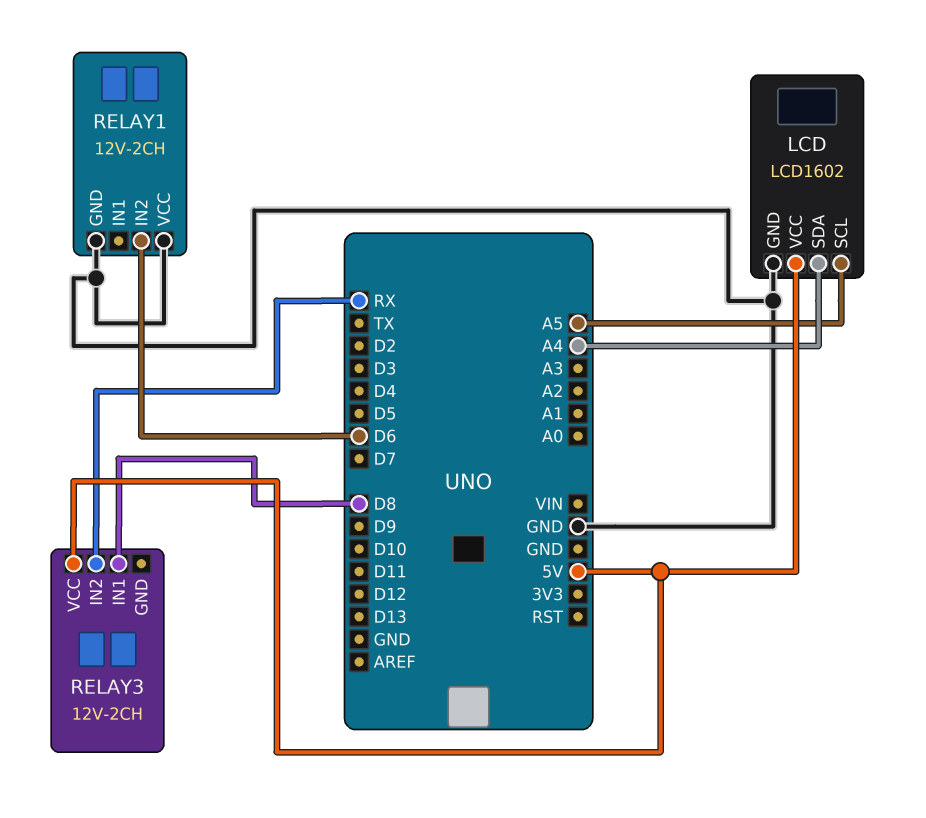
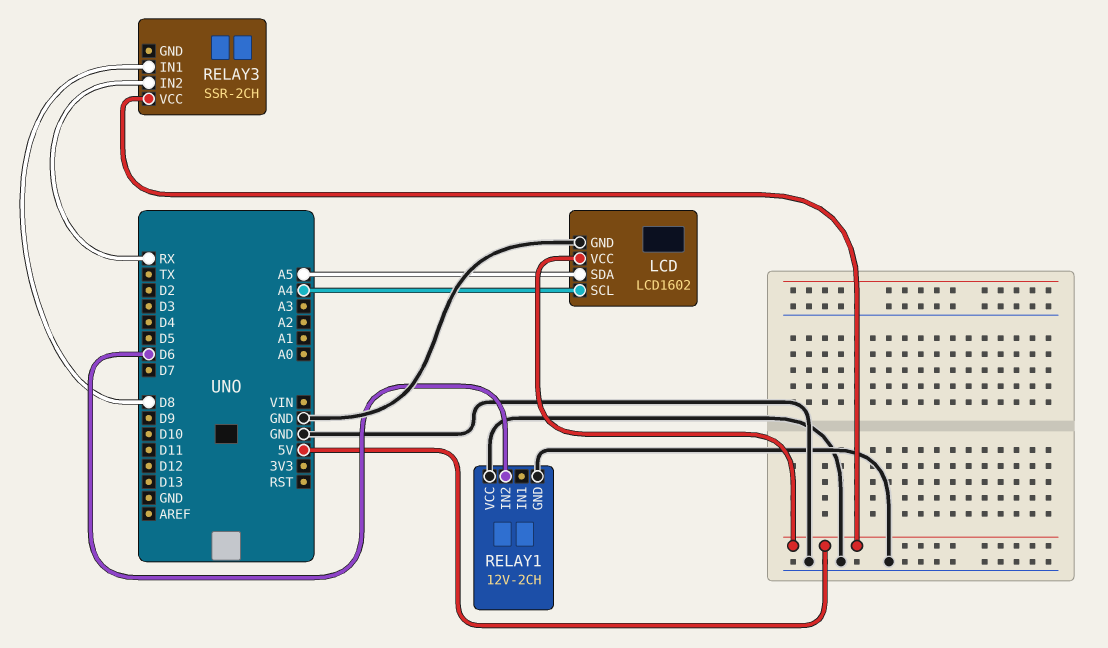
LCD pin SCL: A5 -> A4
LCD pin SDA: A4 -> A5
RELAY3: 12V-2CH -> SSR-2CH

